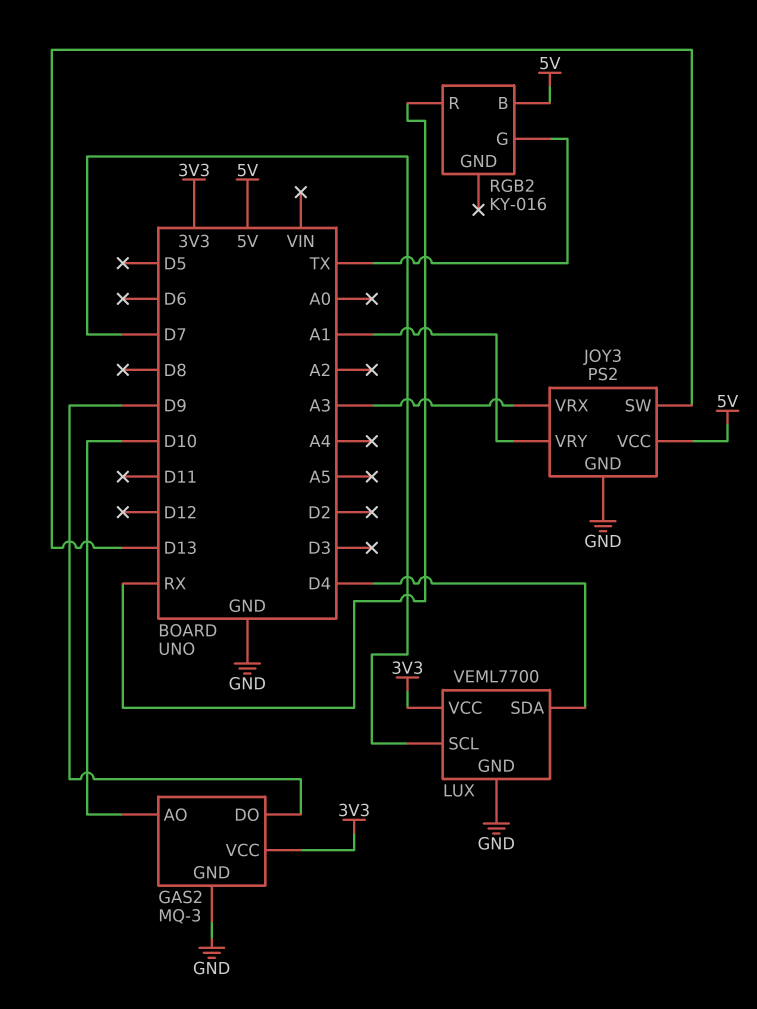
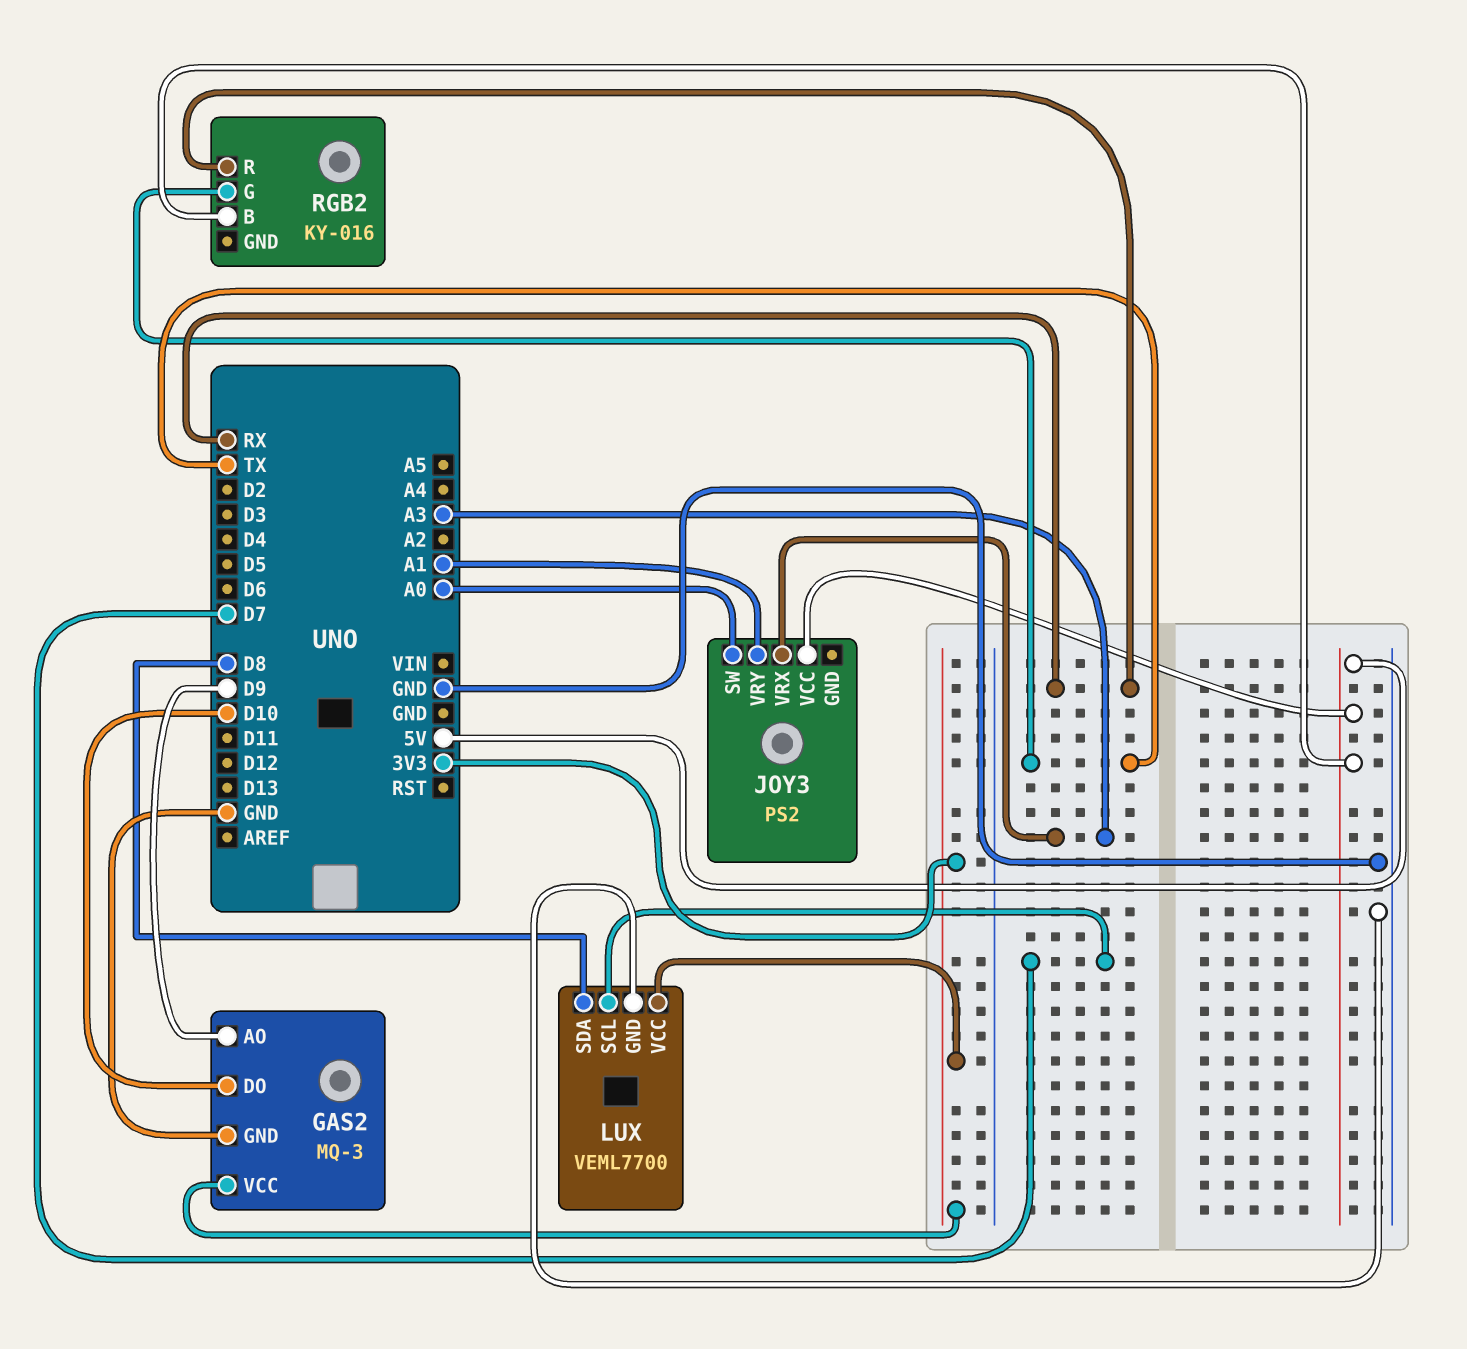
GAS2 pin AO: D10 -> D9
GAS2 pin DO: D9 -> D10
JOY3 pin GND: GND -> none
JOY3 pin SW: D13 -> A0
LUX pin SDA: D4 -> D8

